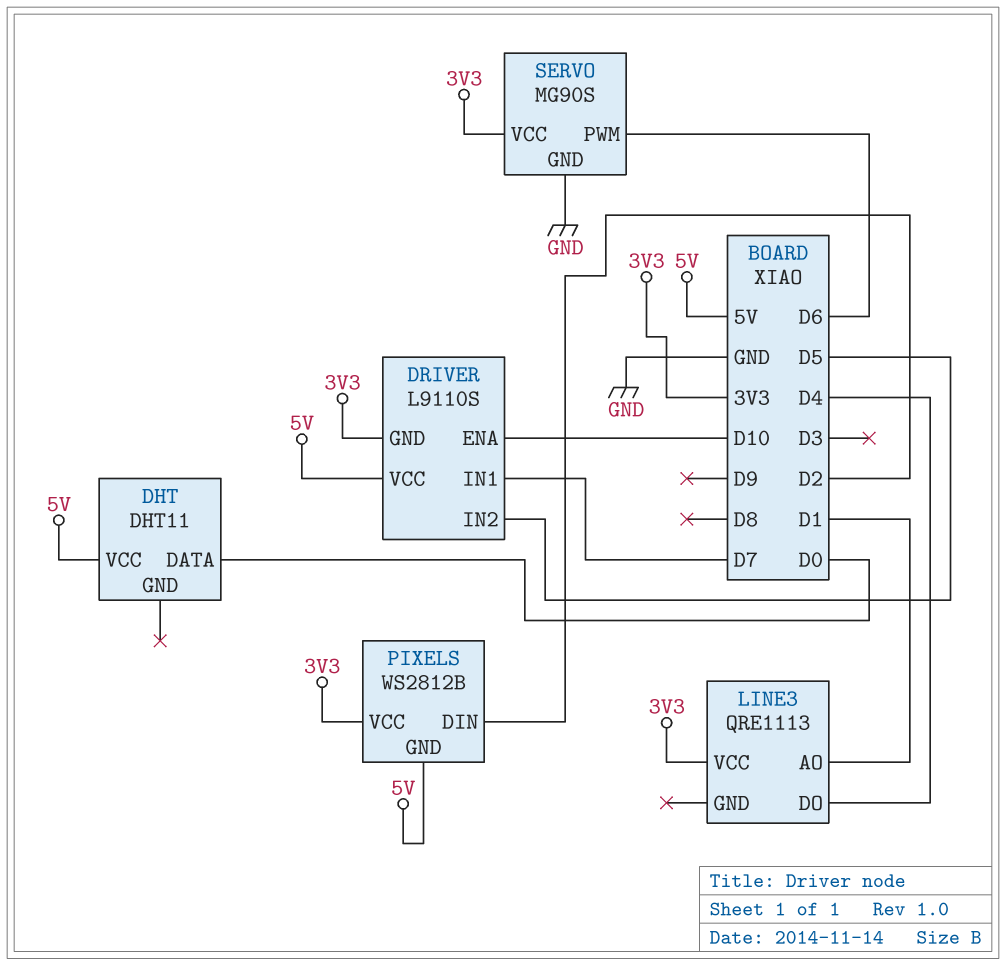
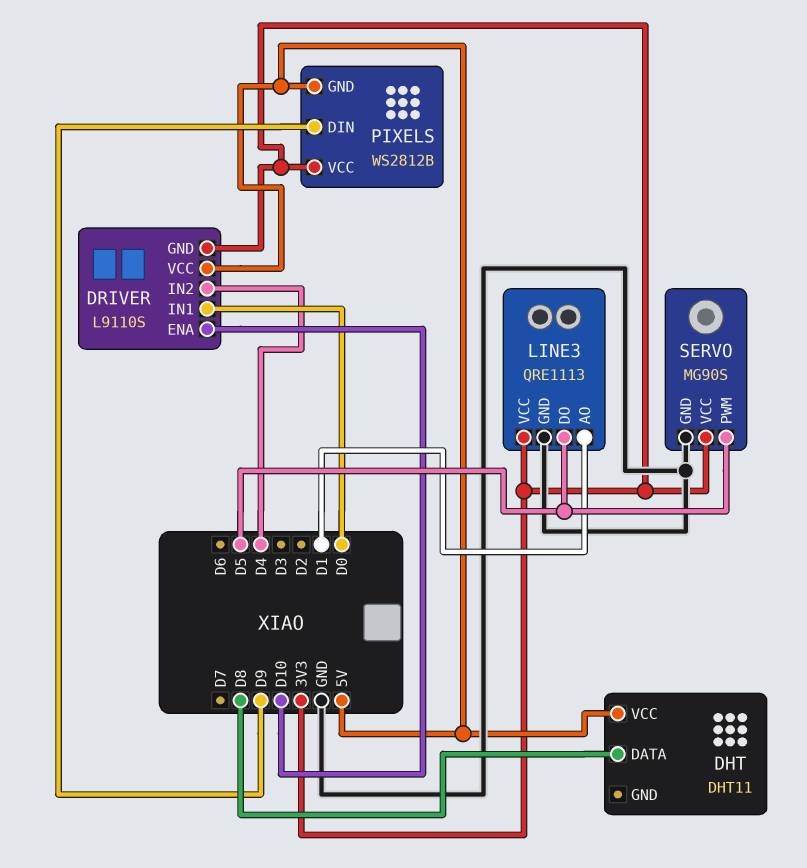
DHT pin DATA: D0 -> D8
DRIVER pin IN1: D7 -> D0
DRIVER pin IN2: D5 -> D4
LINE3 pin DO: D4 -> D5
LINE3 pin GND: none -> GND
PIXELS pin DIN: D2 -> D9
SERVO pin PWM: D6 -> D5

